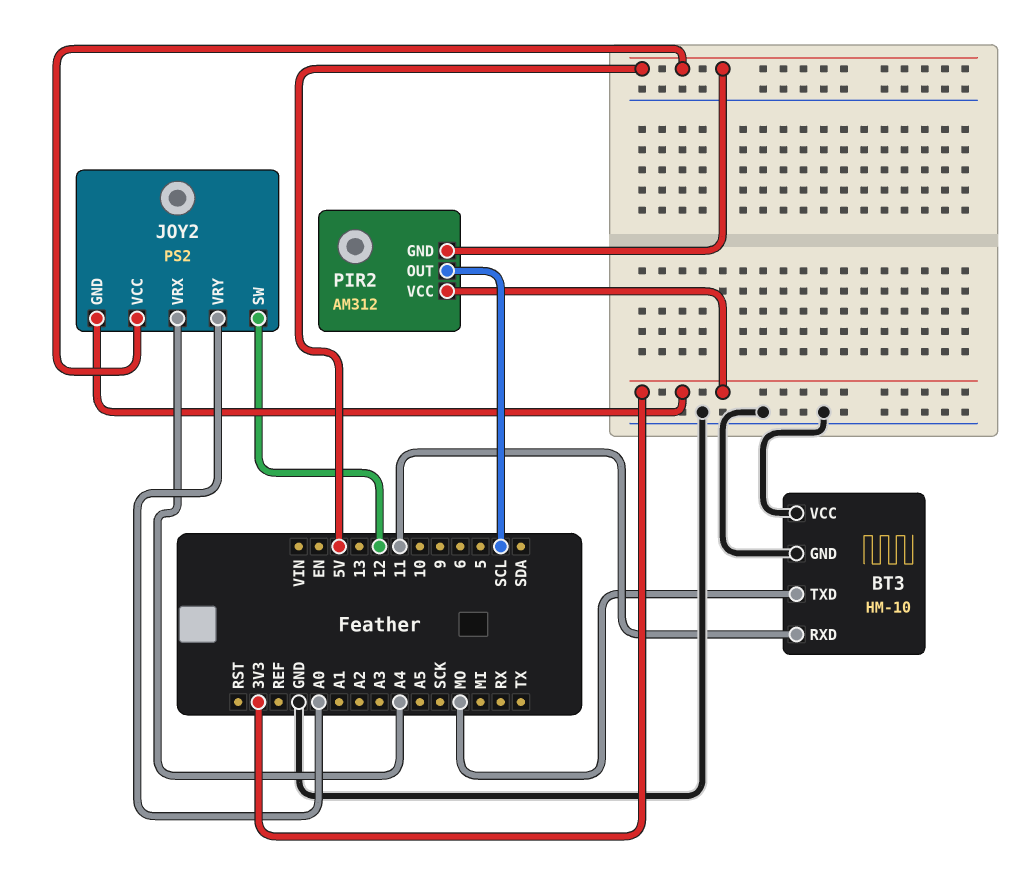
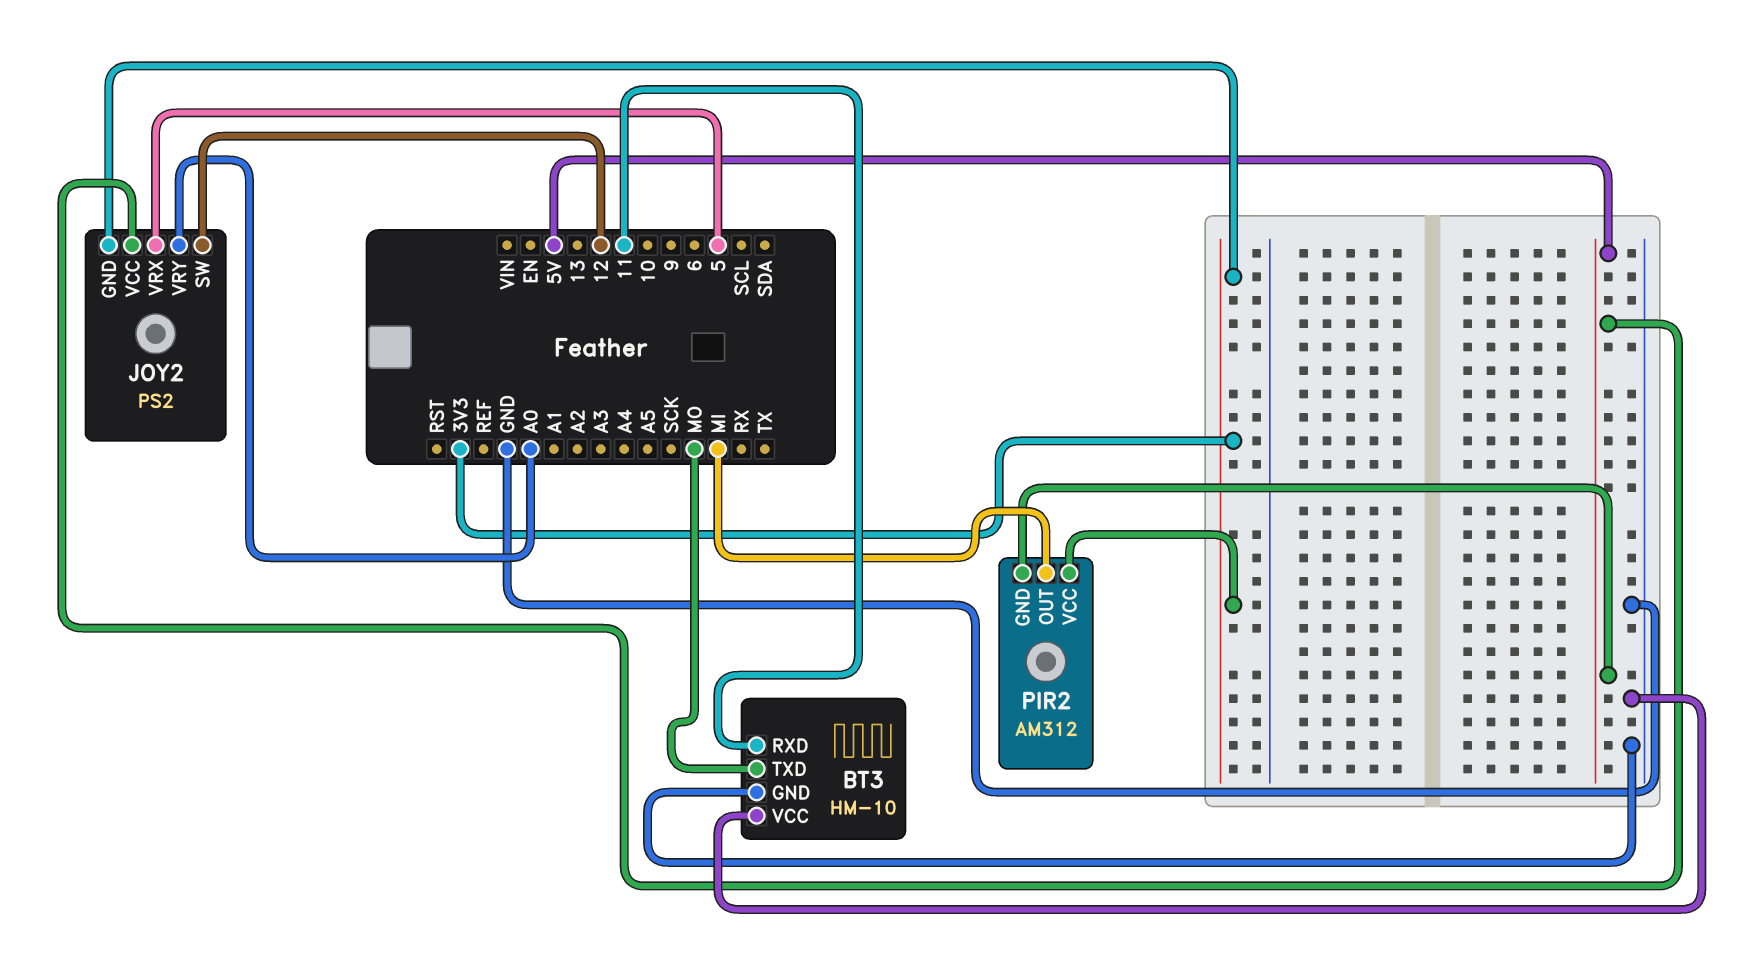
JOY2 pin VRX: A4 -> 5
PIR2 pin OUT: SCL -> MI

